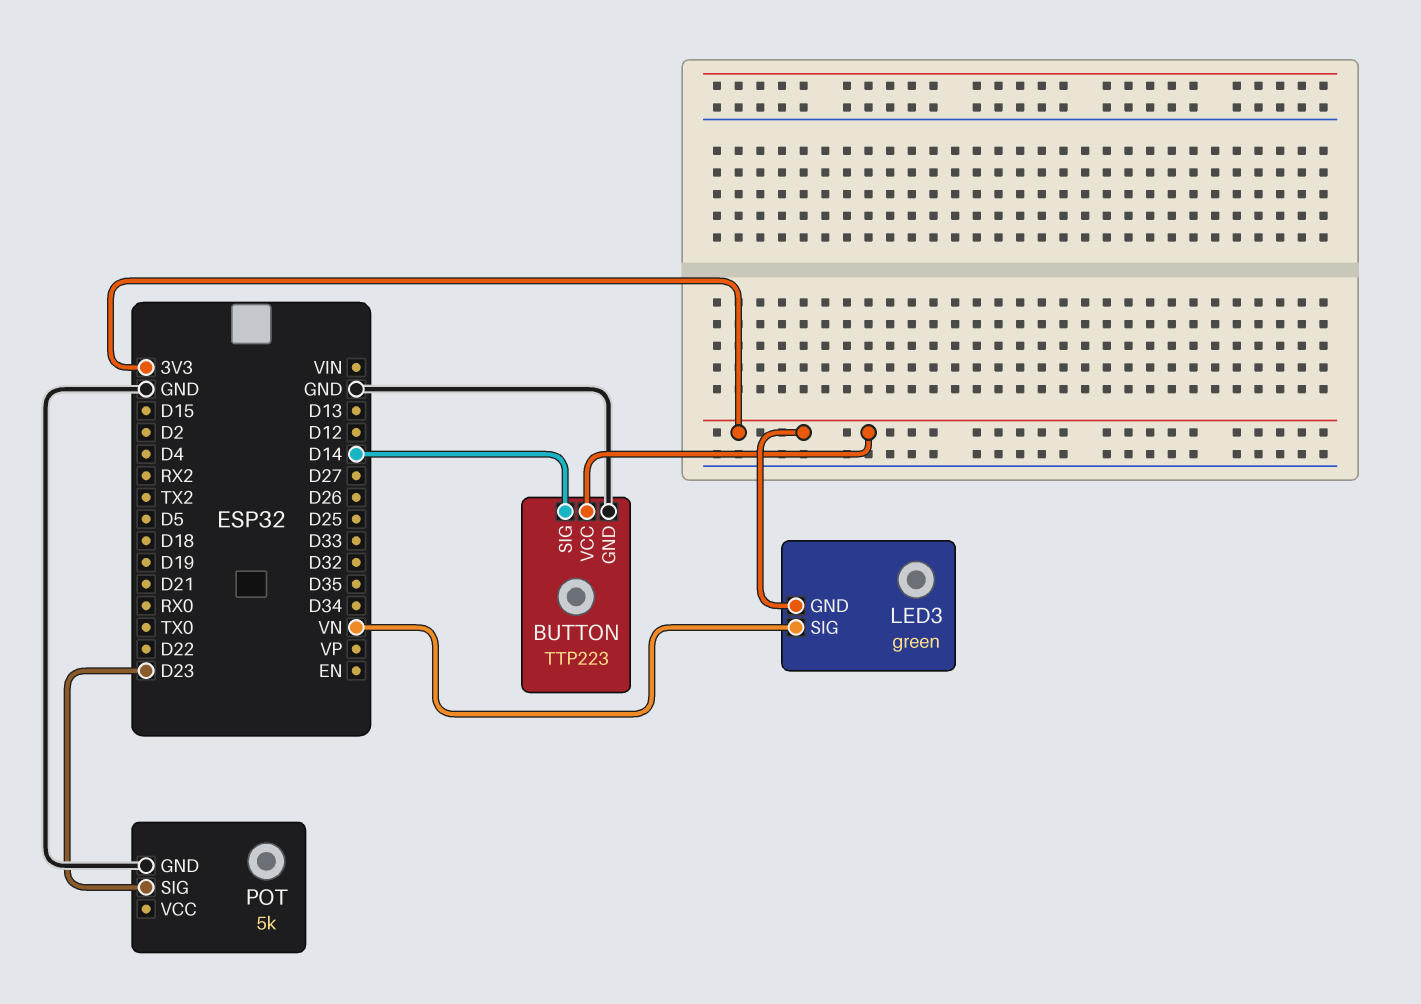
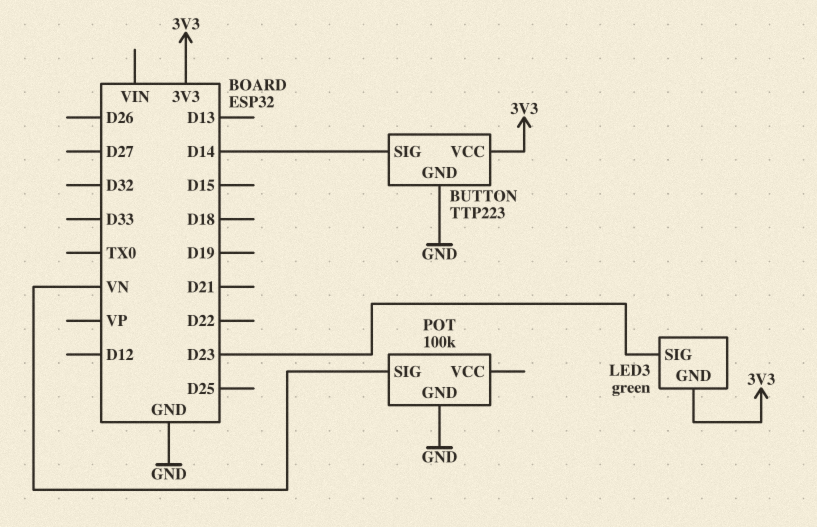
LED3 pin SIG: VN -> D23
POT: 5k -> 100k
POT pin SIG: D23 -> VN

